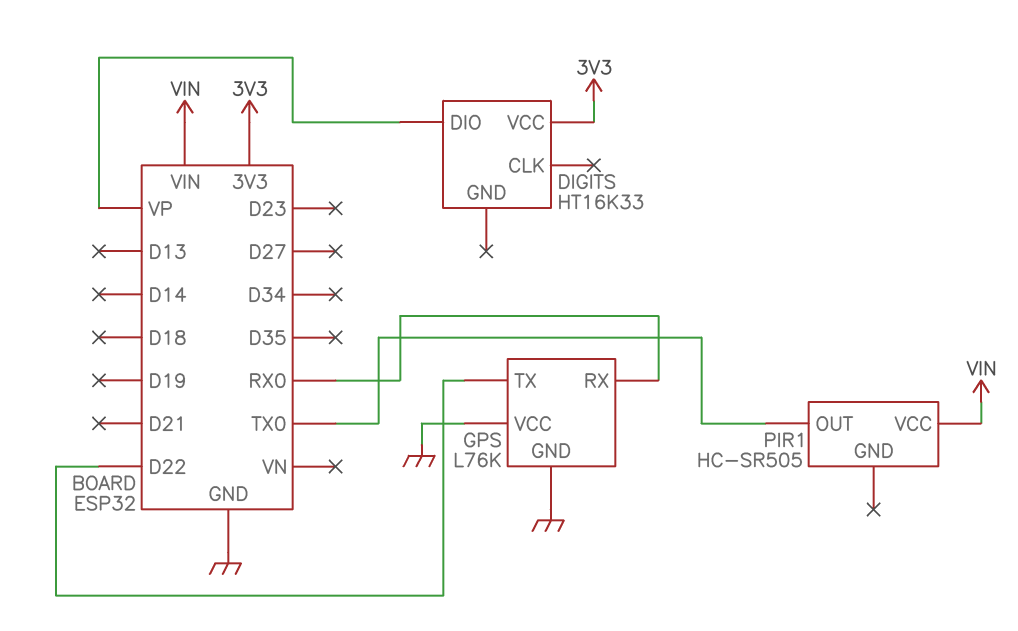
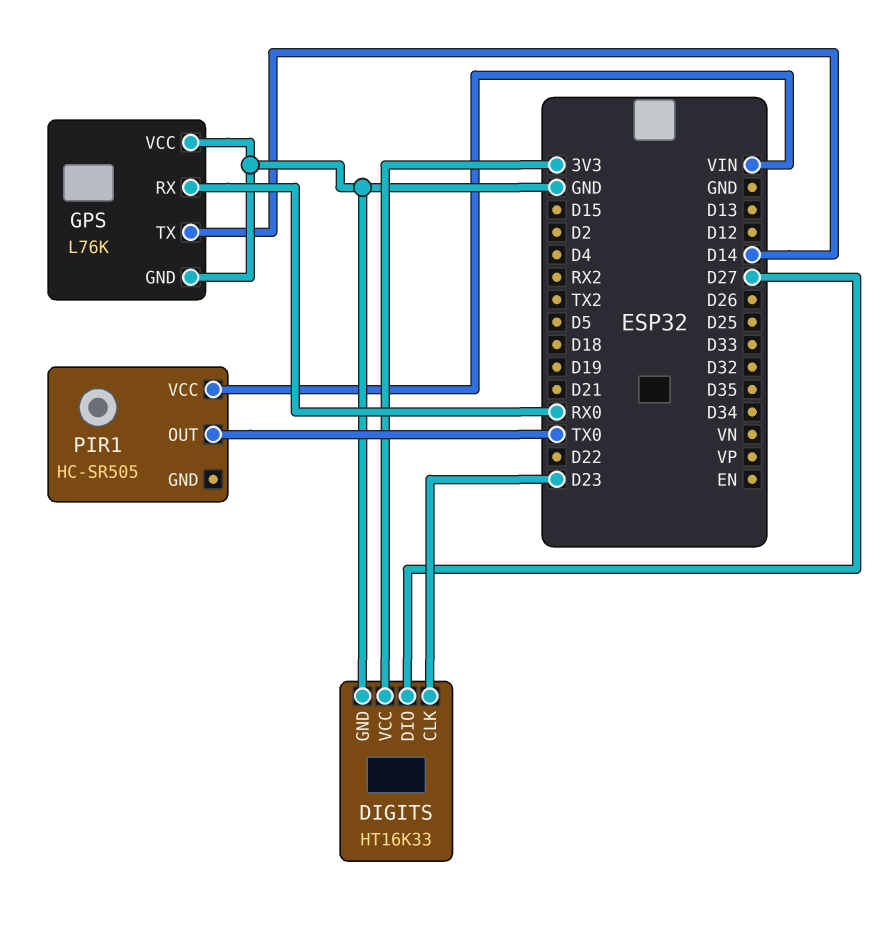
DIGITS pin CLK: none -> D23
DIGITS pin DIO: VP -> D27
DIGITS pin GND: none -> GND
GPS pin TX: D22 -> D14

